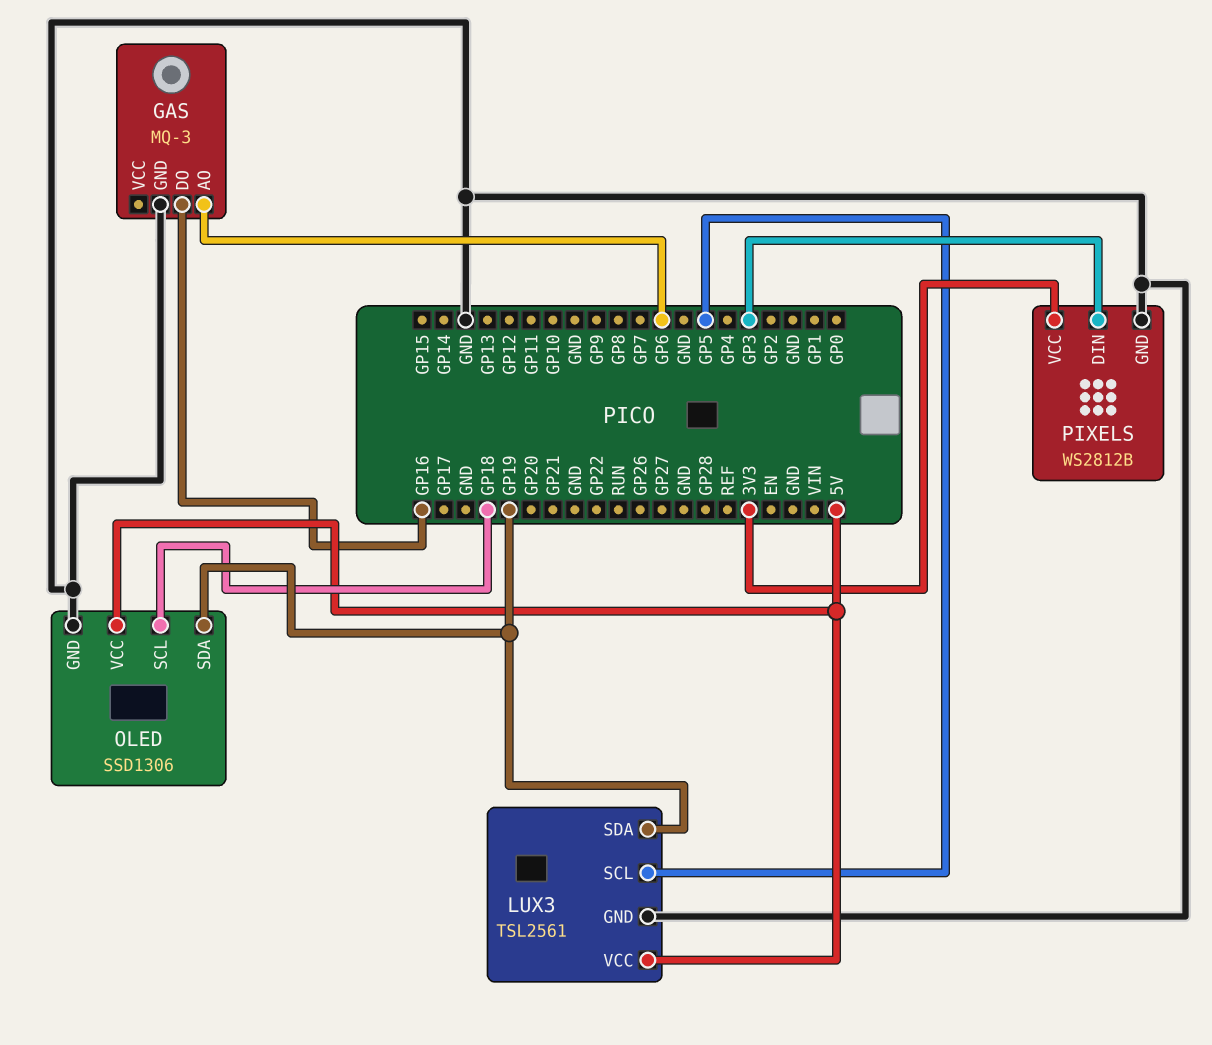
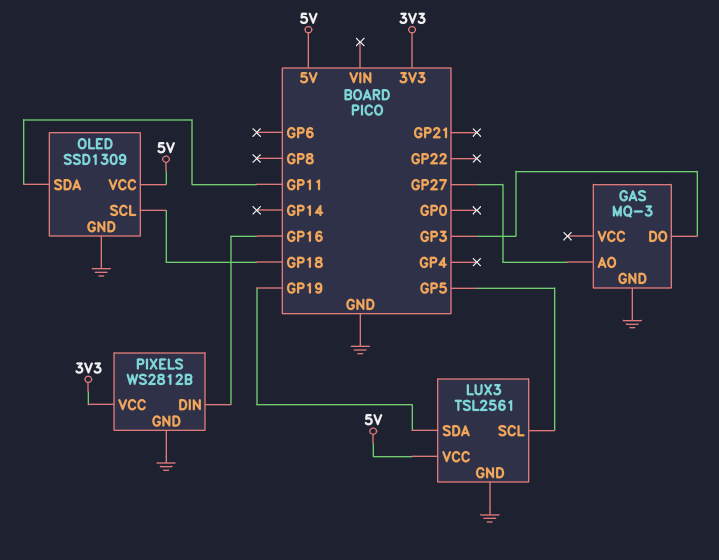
GAS pin AO: GP6 -> GP27
GAS pin DO: GP16 -> GP3
OLED: SSD1306 -> SSD1309
OLED pin SDA: GP19 -> GP11
PIXELS pin DIN: GP3 -> GP16

